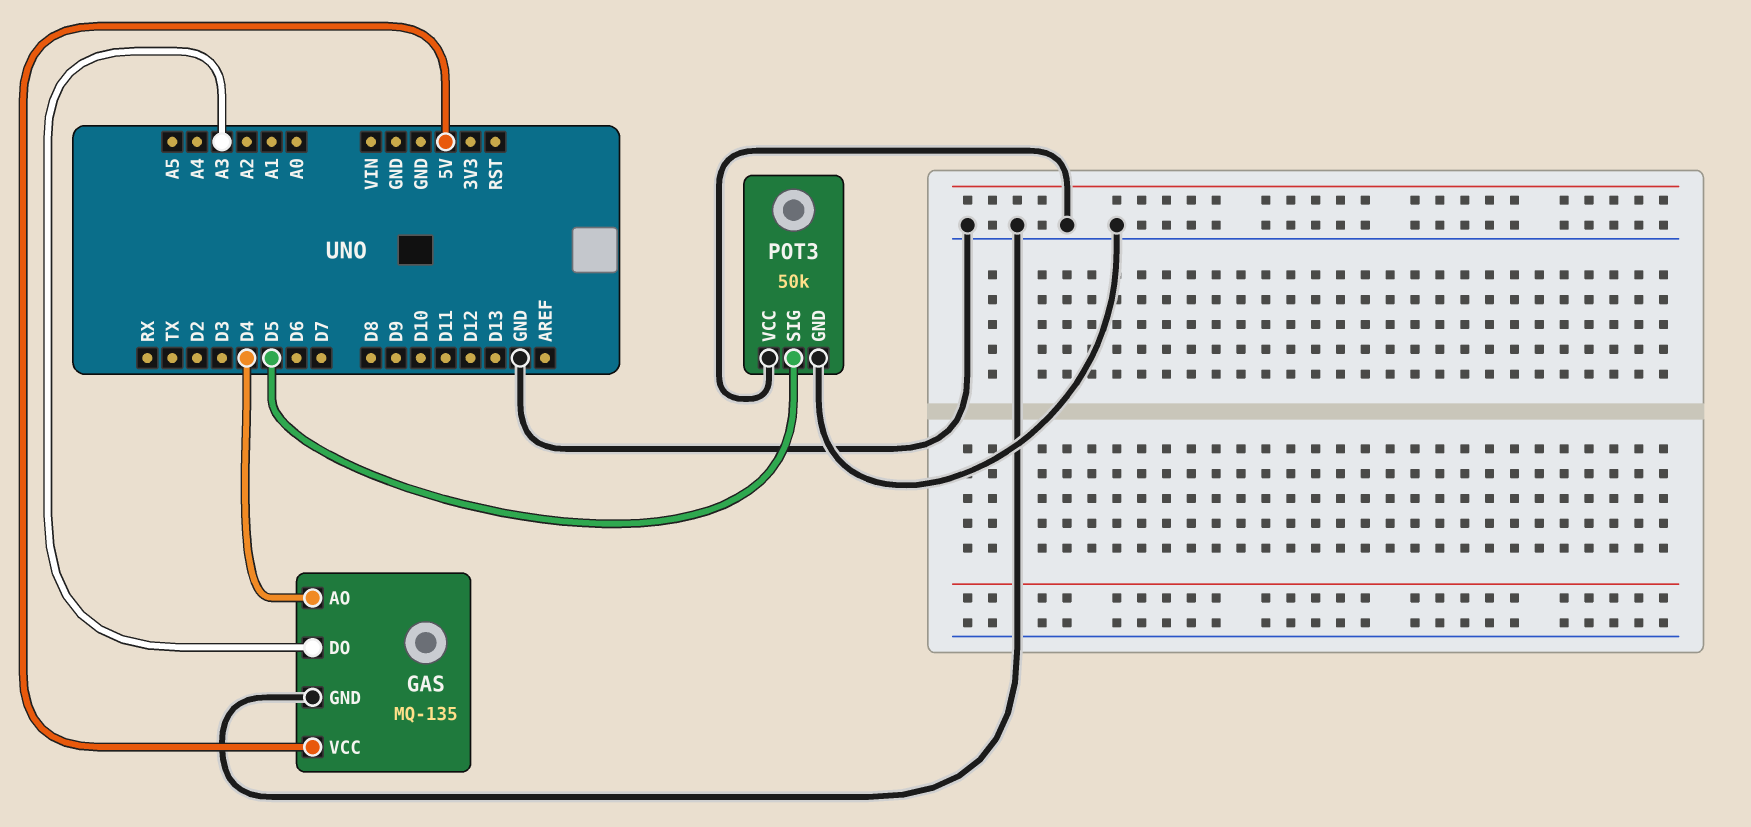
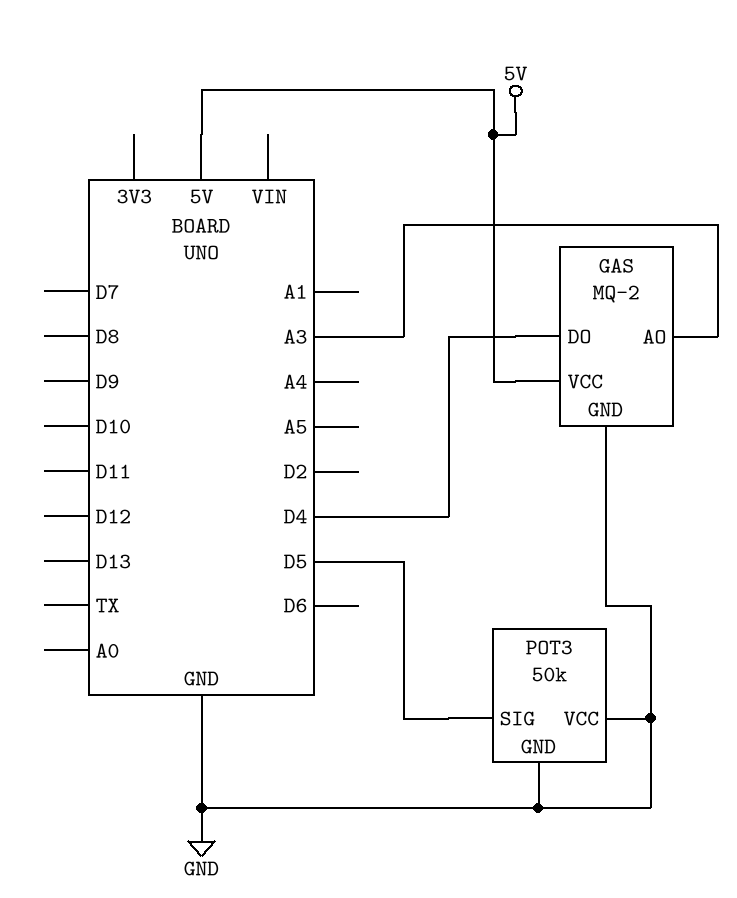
GAS: MQ-135 -> MQ-2
GAS pin AO: D4 -> A3
GAS pin DO: A3 -> D4

